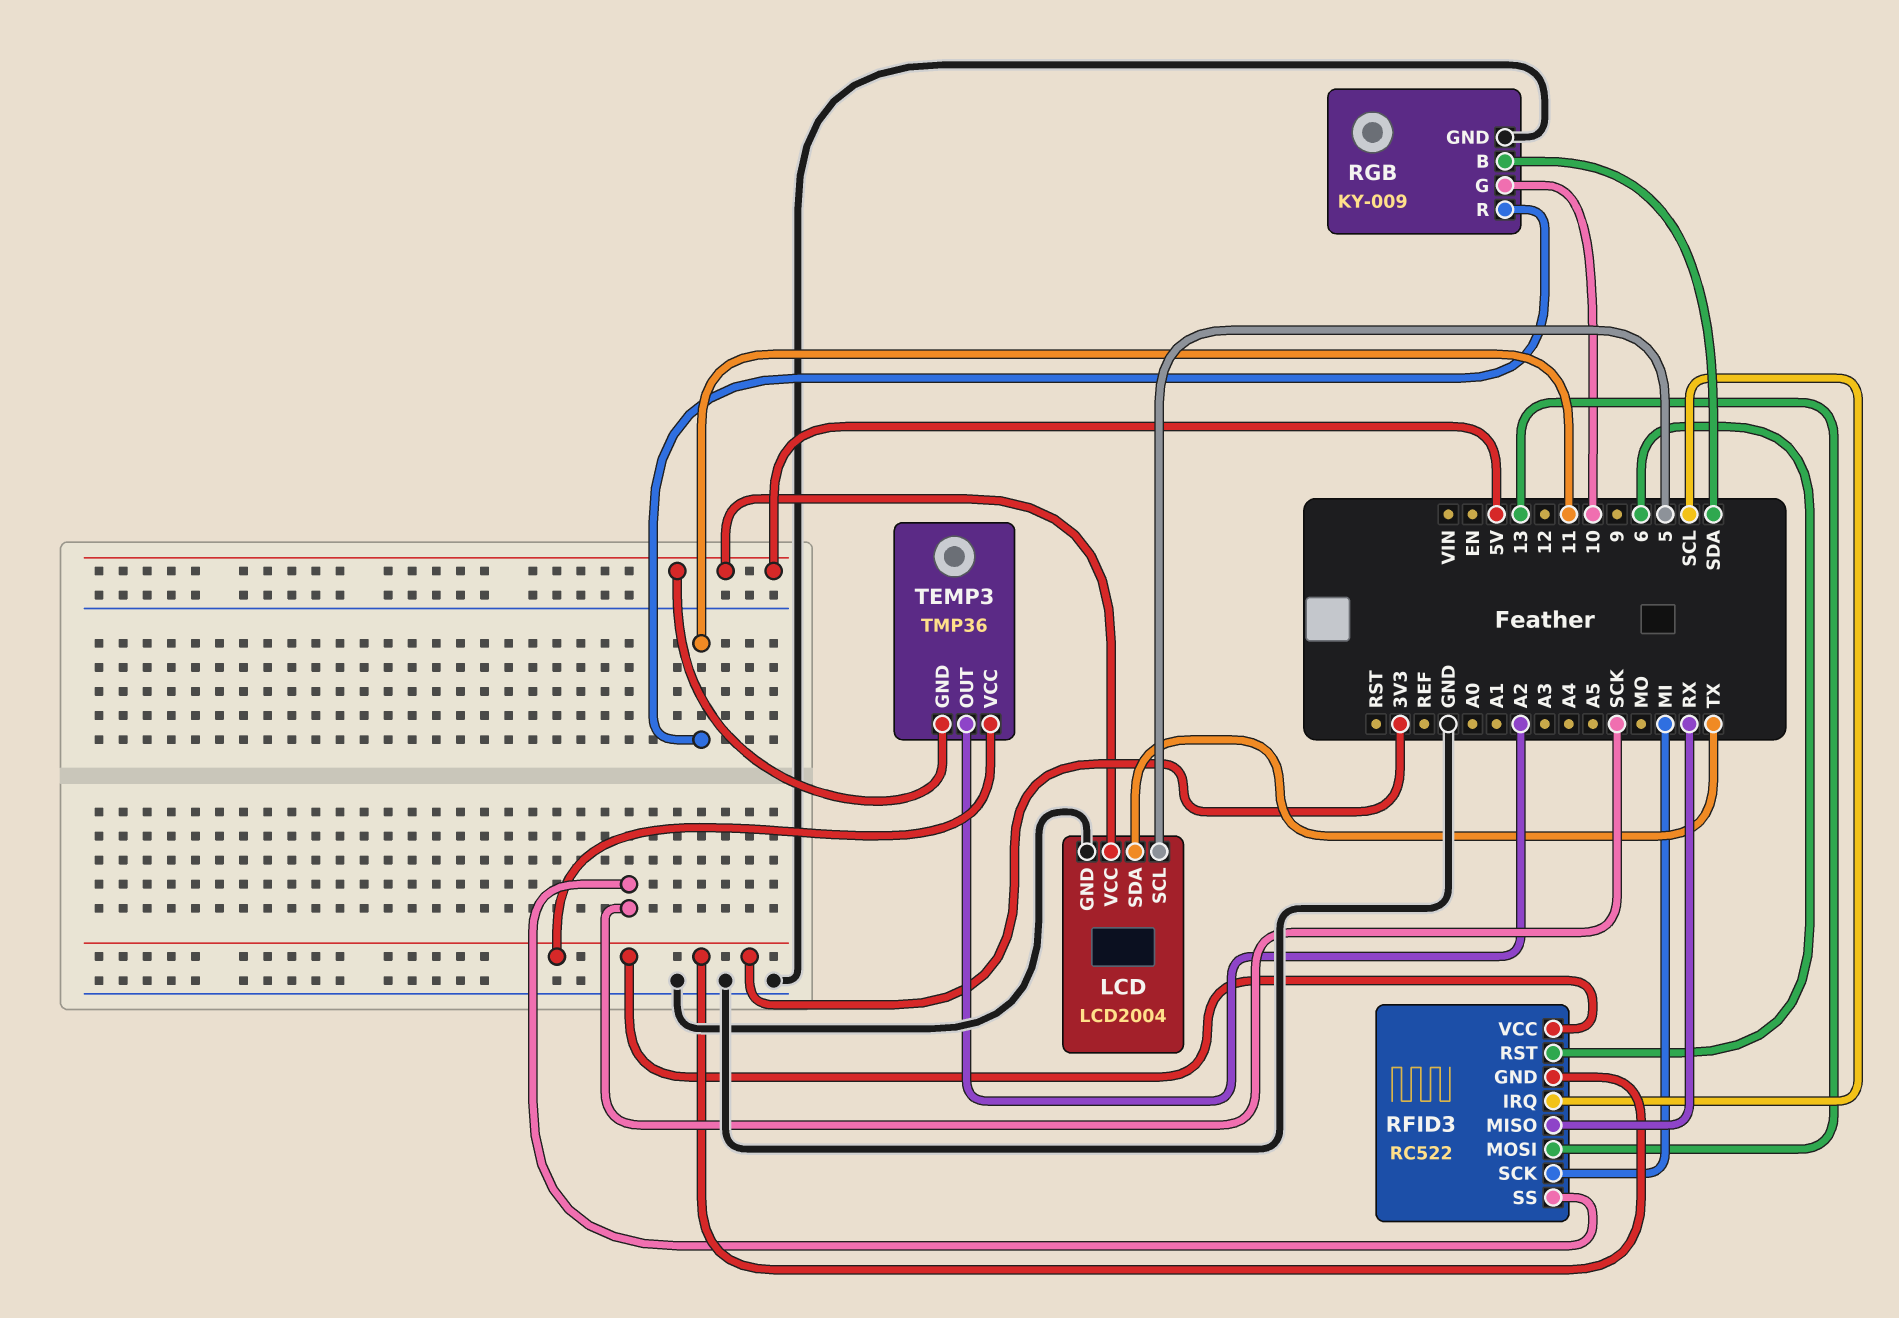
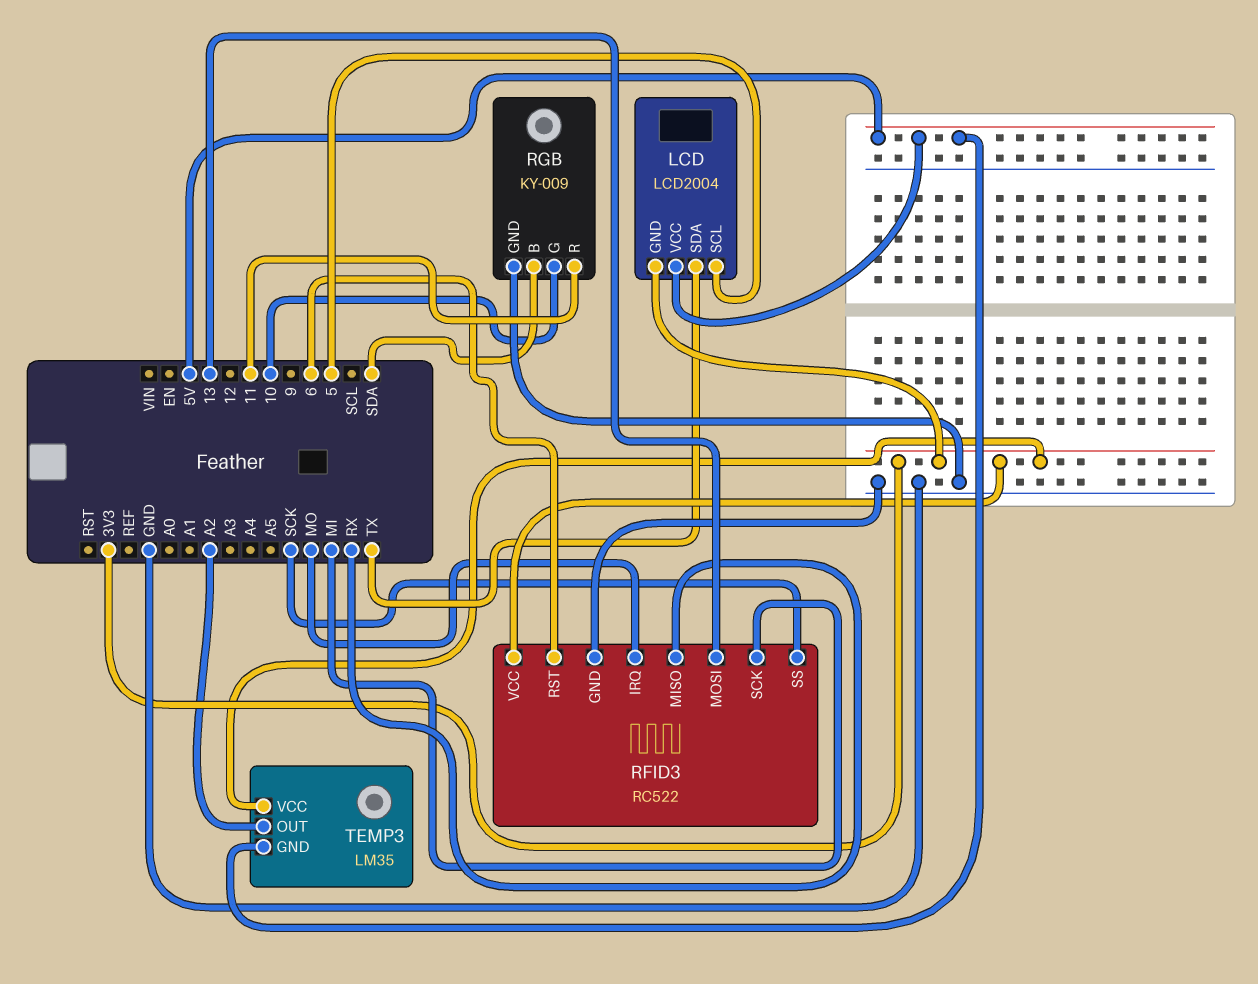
LCD pin GND: GND -> 3V3
RFID3 pin GND: 3V3 -> GND
RFID3 pin IRQ: SCL -> MO
TEMP3: TMP36 -> LM35

